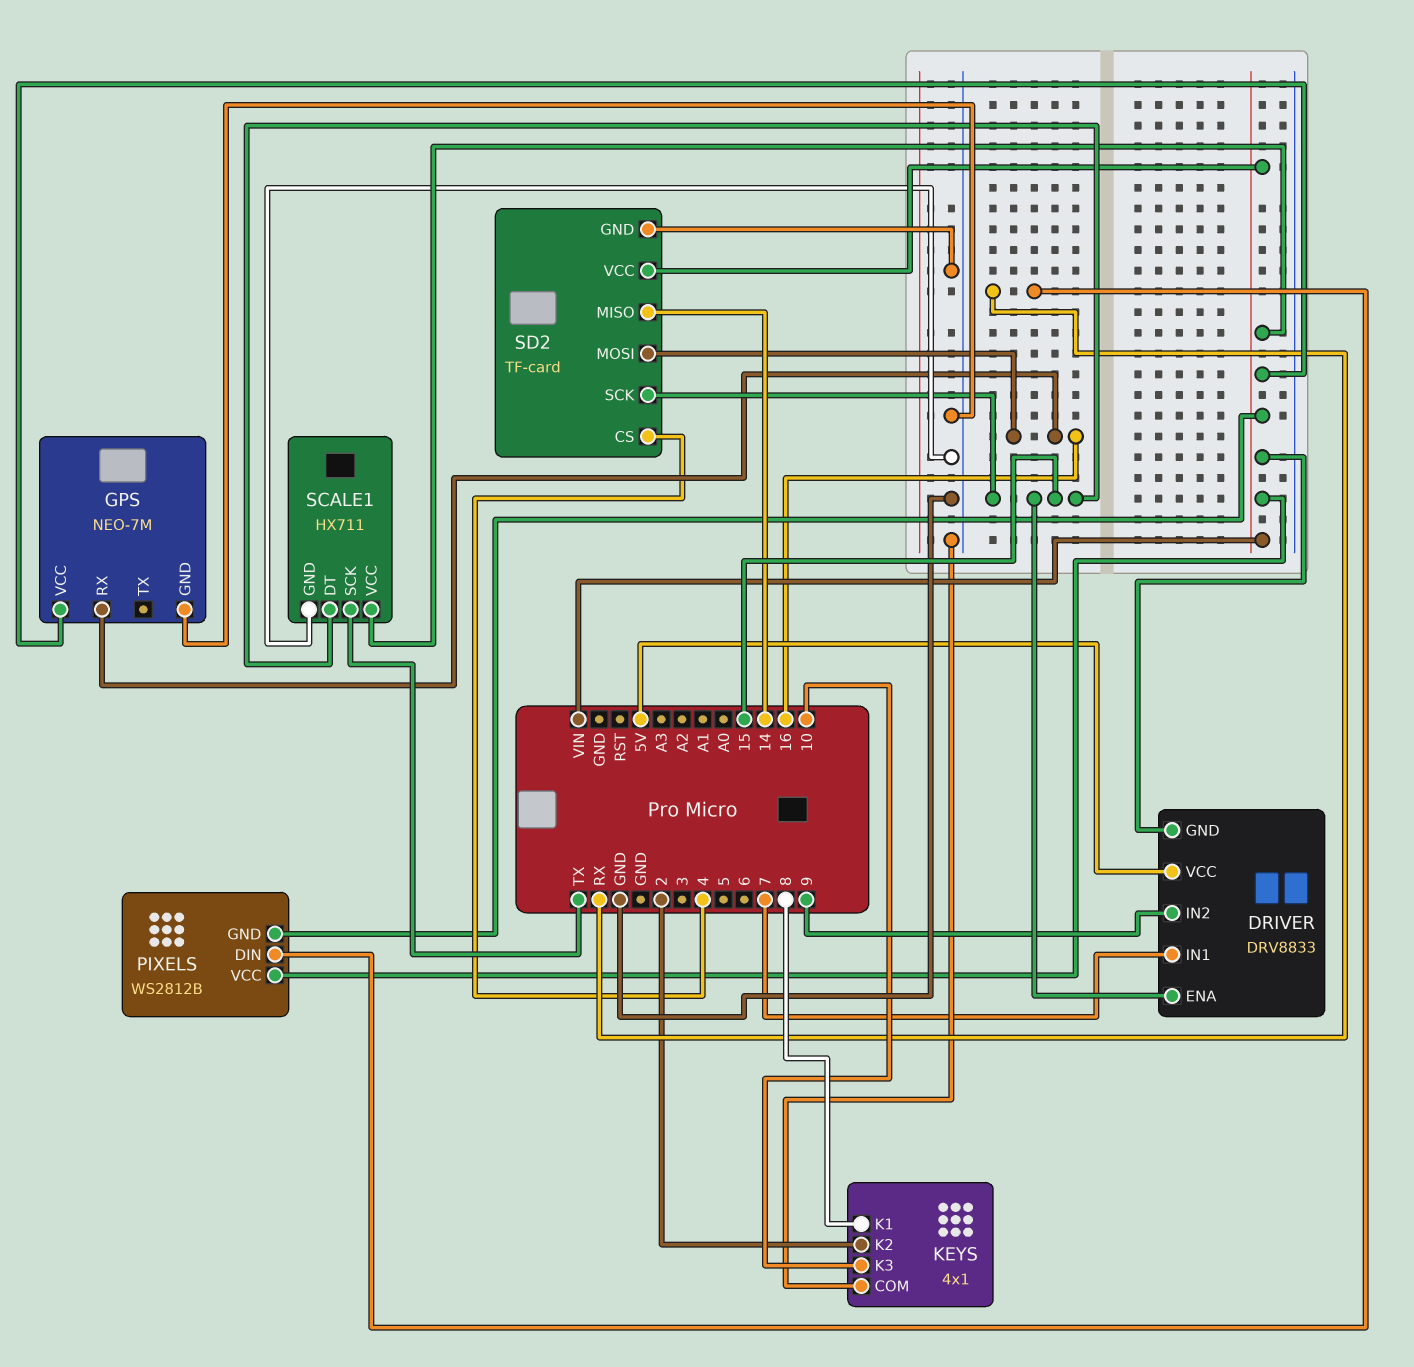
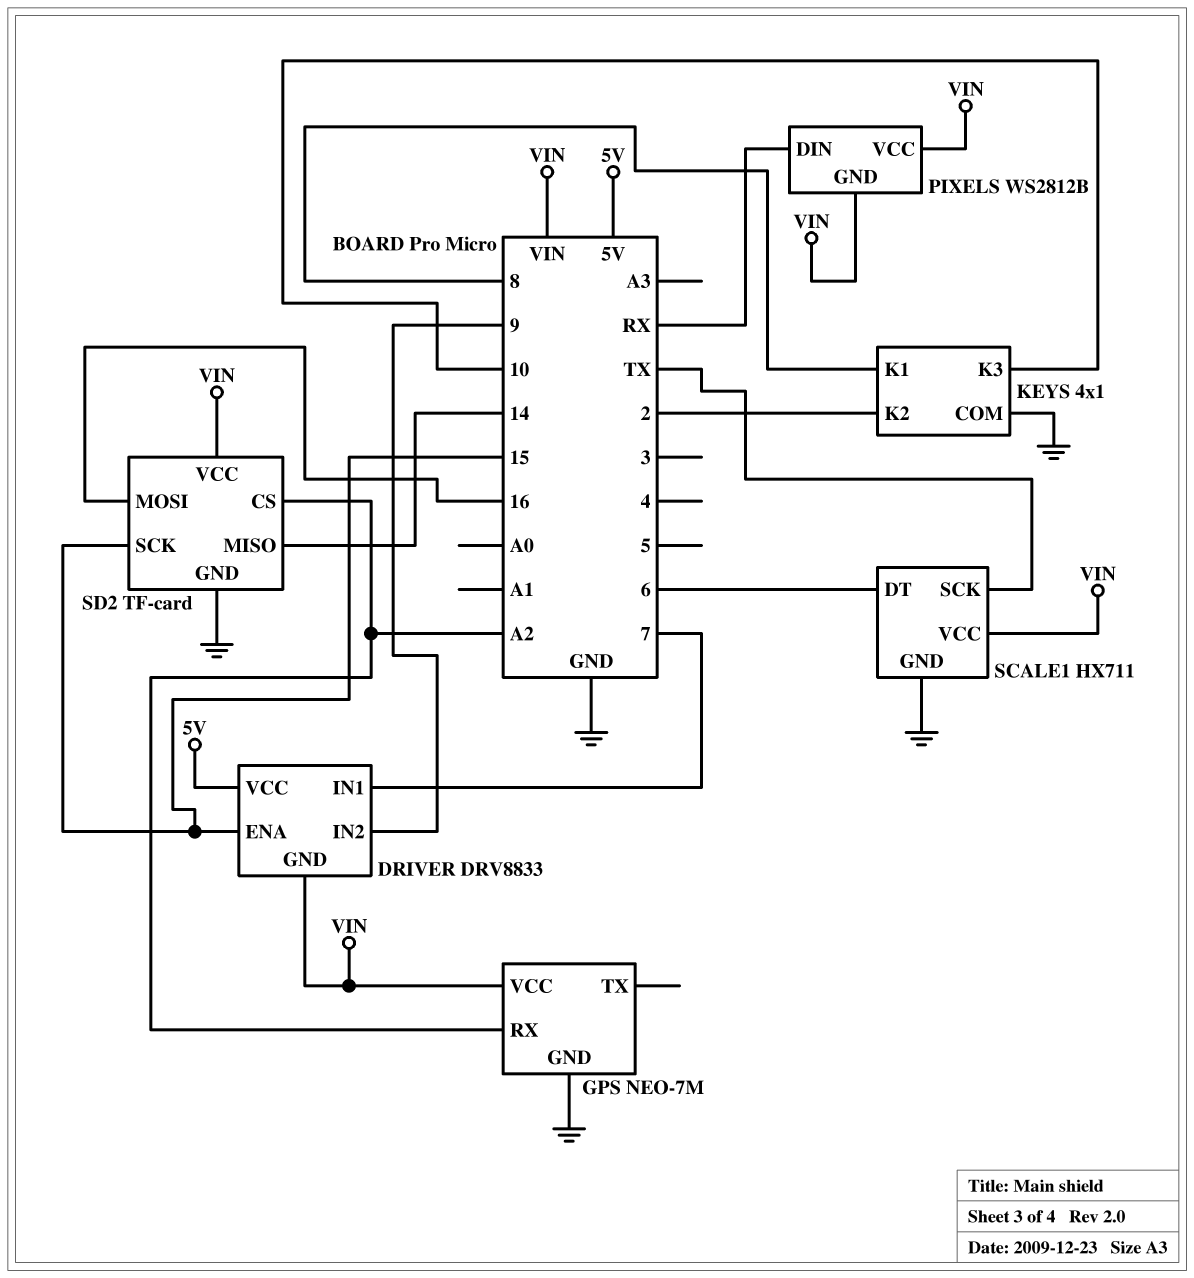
GPS pin RX: 16 -> A2
SCALE1 pin DT: 15 -> 6
SD2 pin CS: 4 -> A2

